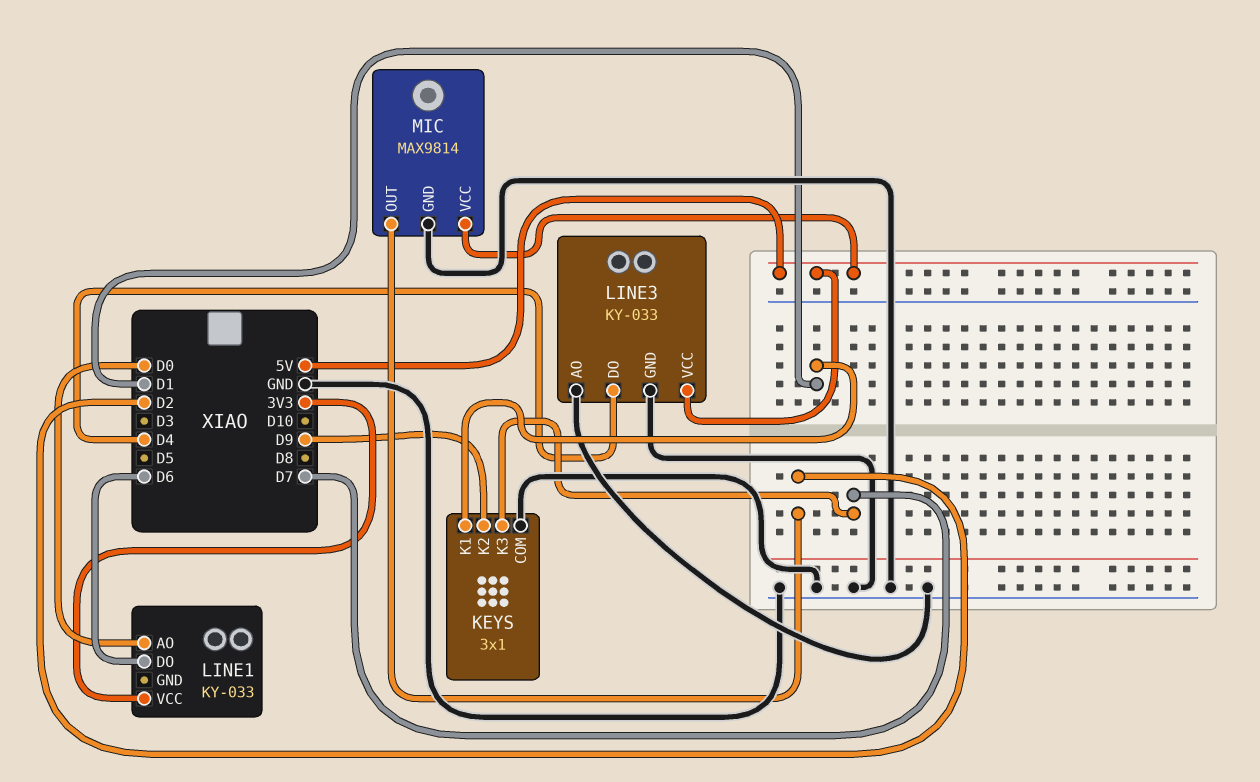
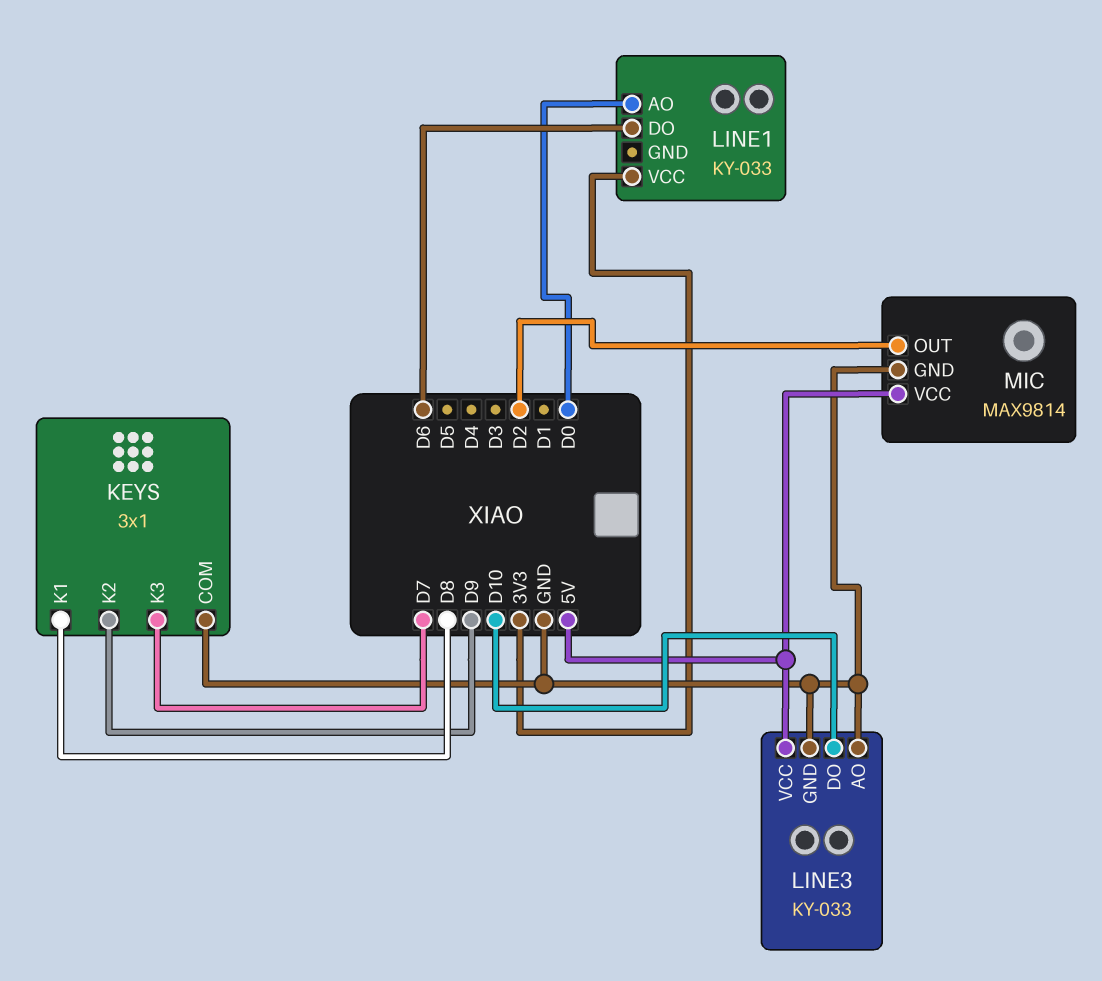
KEYS pin K1: D1 -> D8
LINE3 pin DO: D4 -> D10

